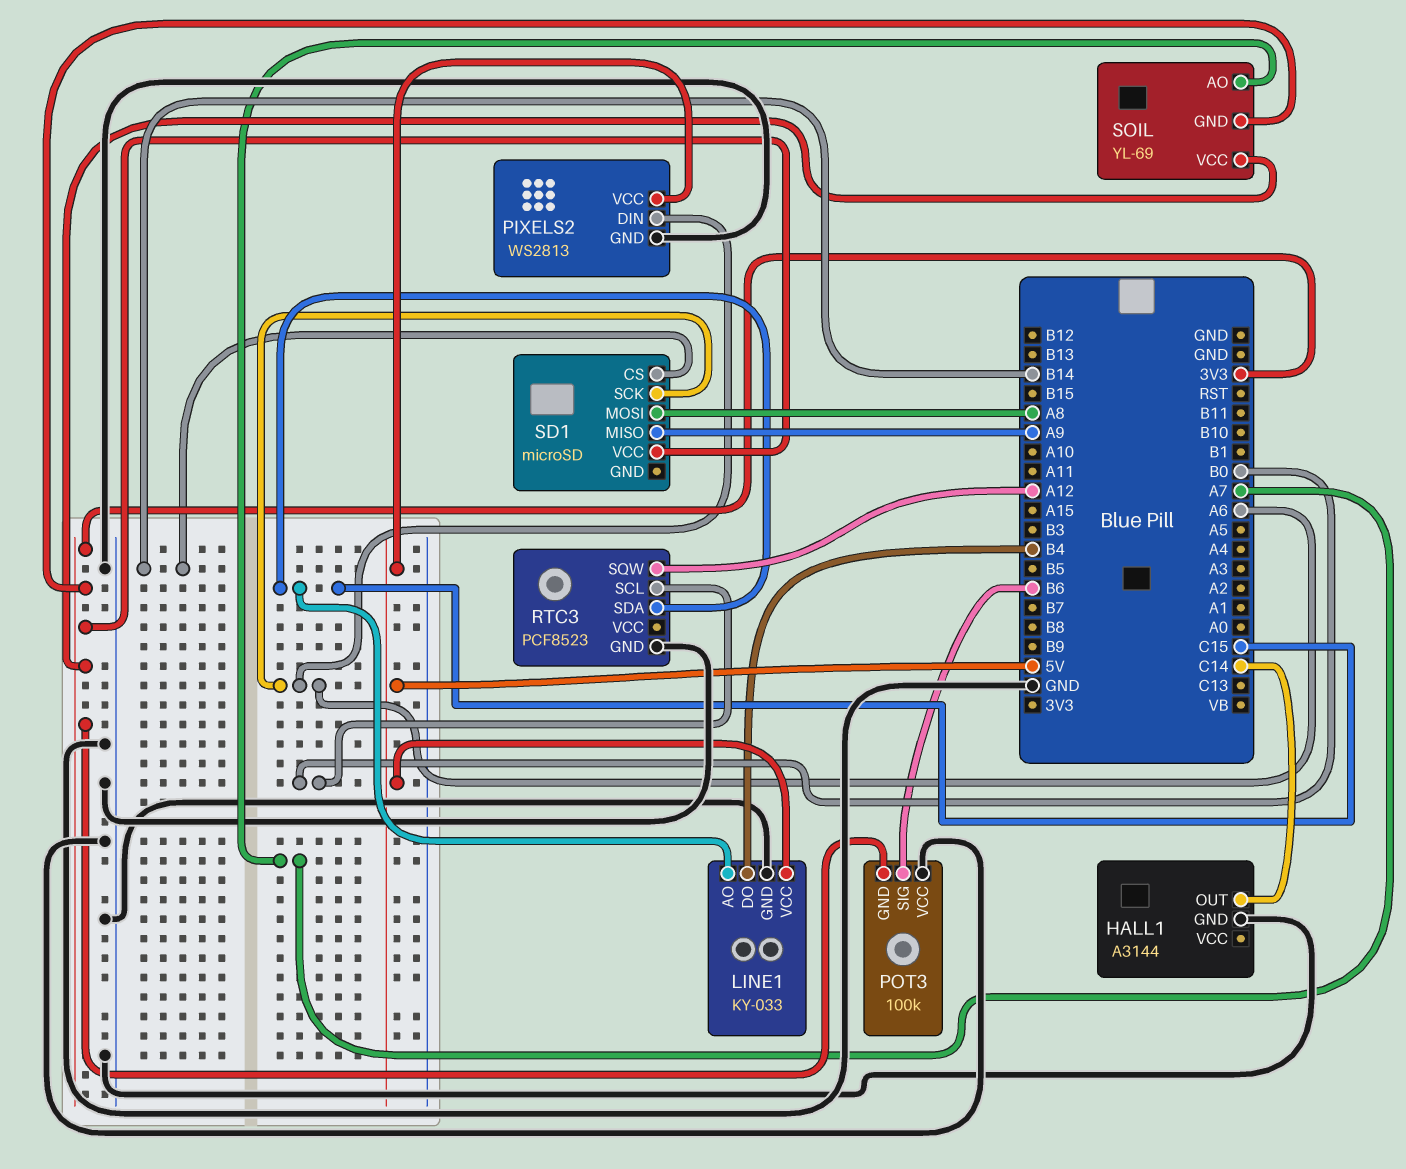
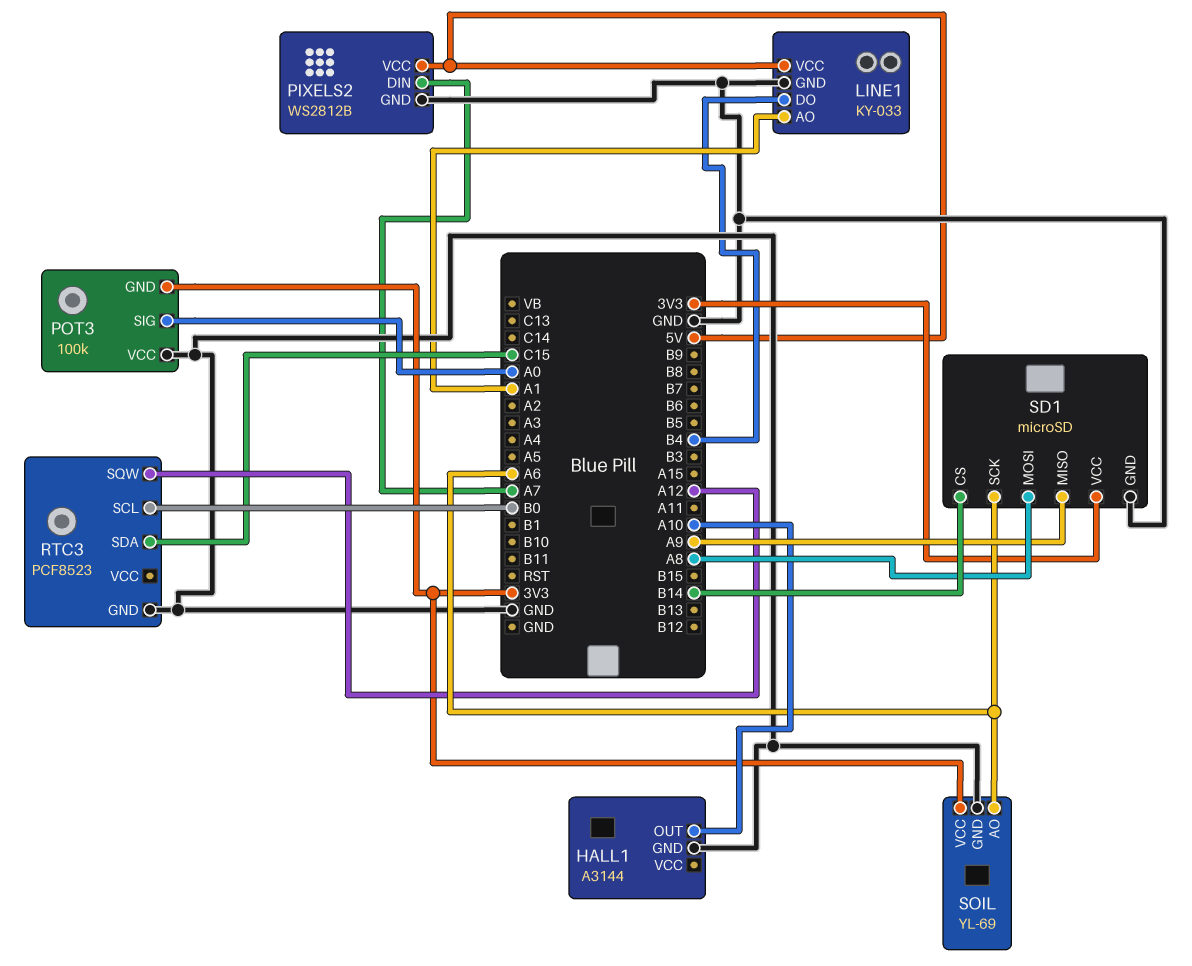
HALL1 pin OUT: C14 -> A10
LINE1 pin AO: C15 -> A1
PIXELS2: WS2813 -> WS2812B
PIXELS2 pin DIN: A6 -> A7
POT3 pin SIG: B6 -> A0
SD1 pin GND: none -> GND
SOIL pin AO: A7 -> A6
SOIL pin GND: 3V3 -> GND

